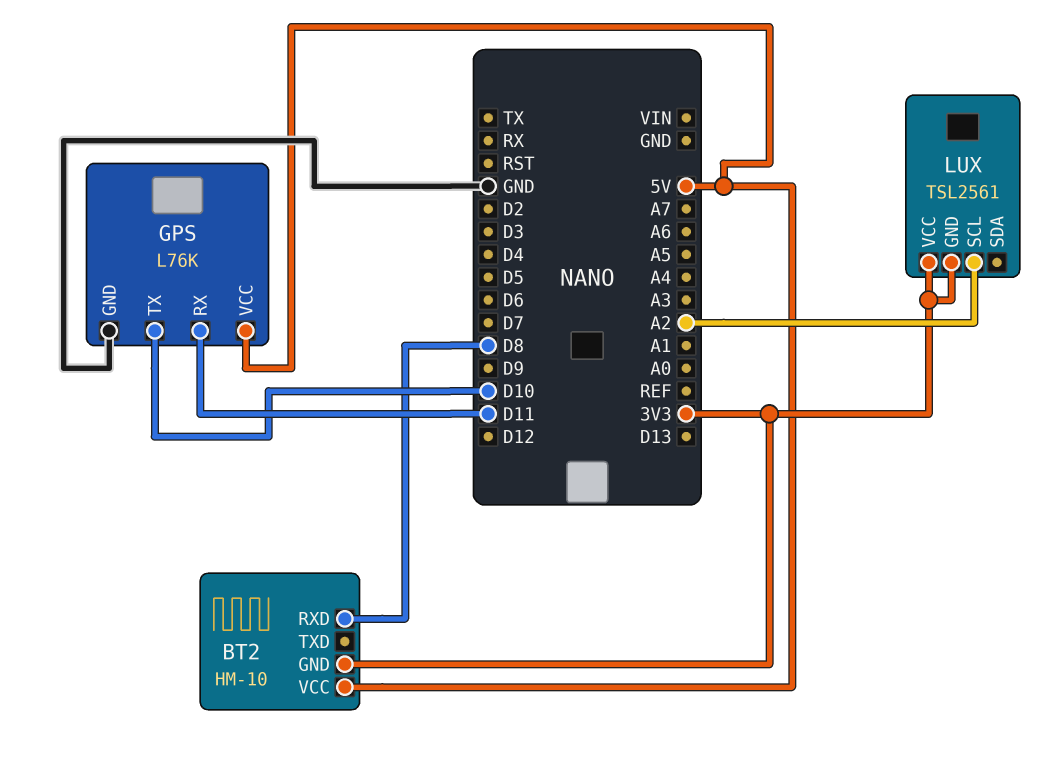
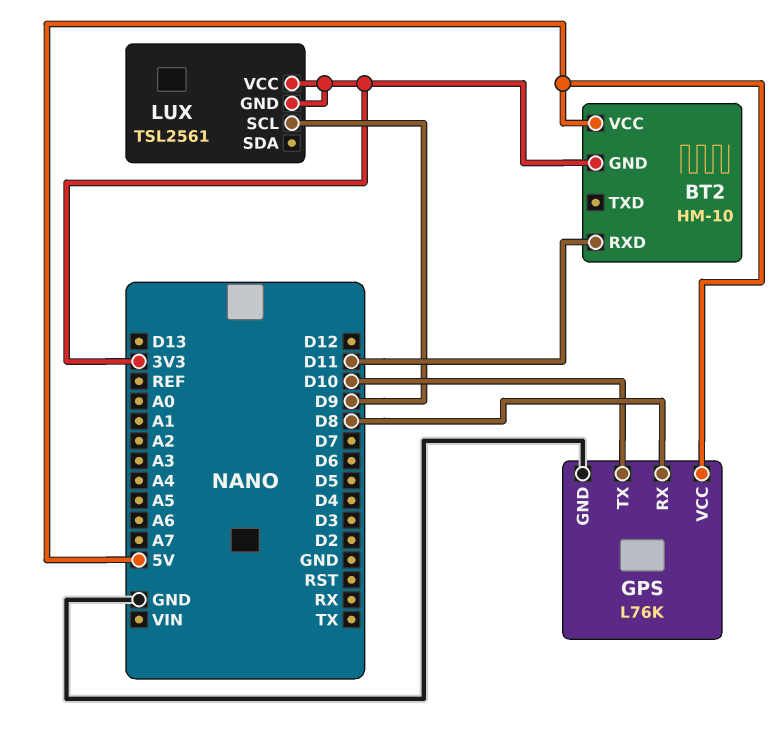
BT2 pin RXD: D8 -> D11
GPS pin RX: D11 -> D8
LUX pin SCL: A2 -> D9

